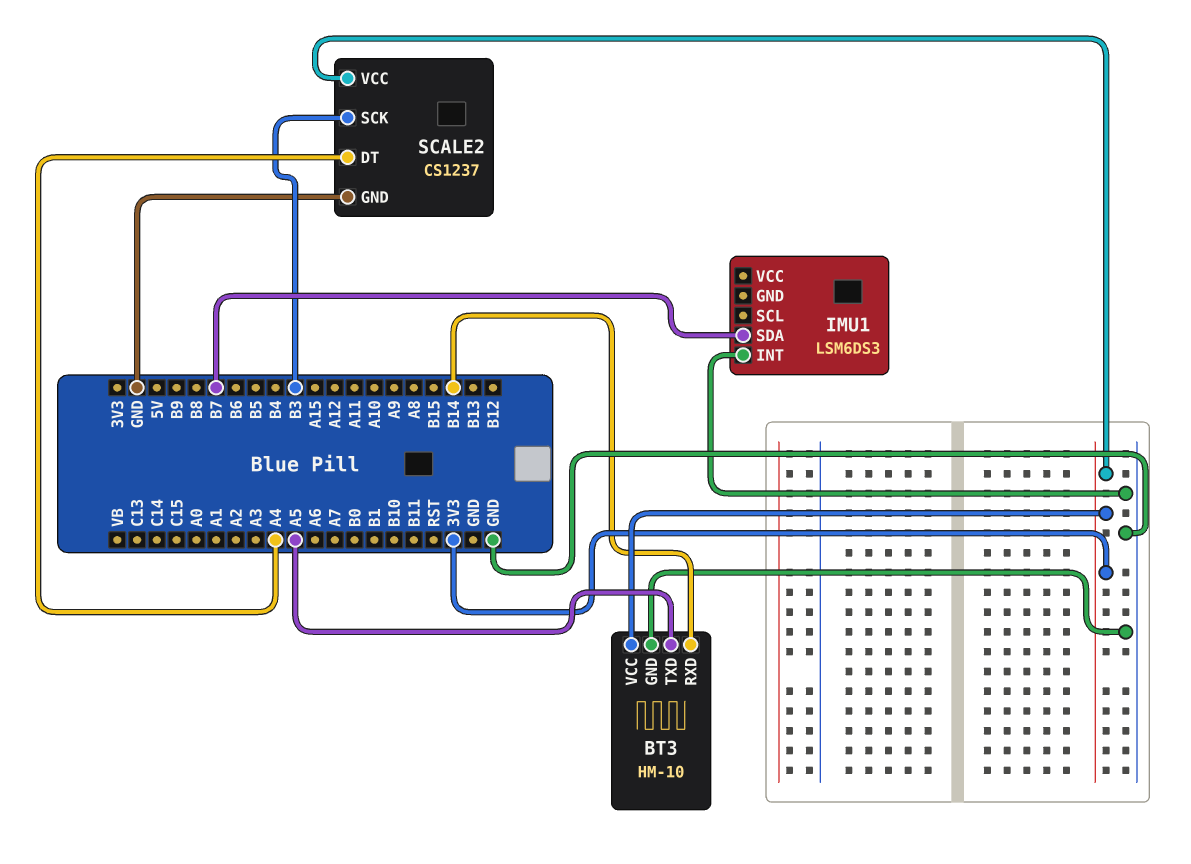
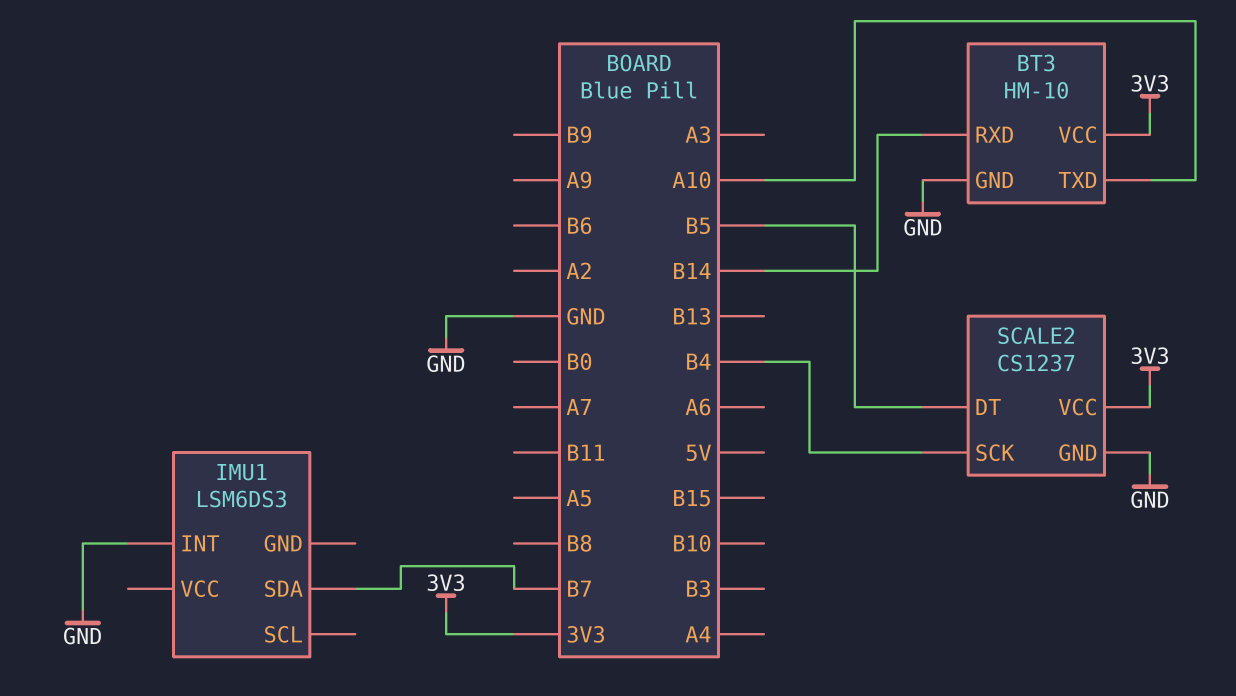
BT3 pin TXD: A5 -> A10
SCALE2 pin DT: A4 -> B5
SCALE2 pin SCK: B3 -> B4

